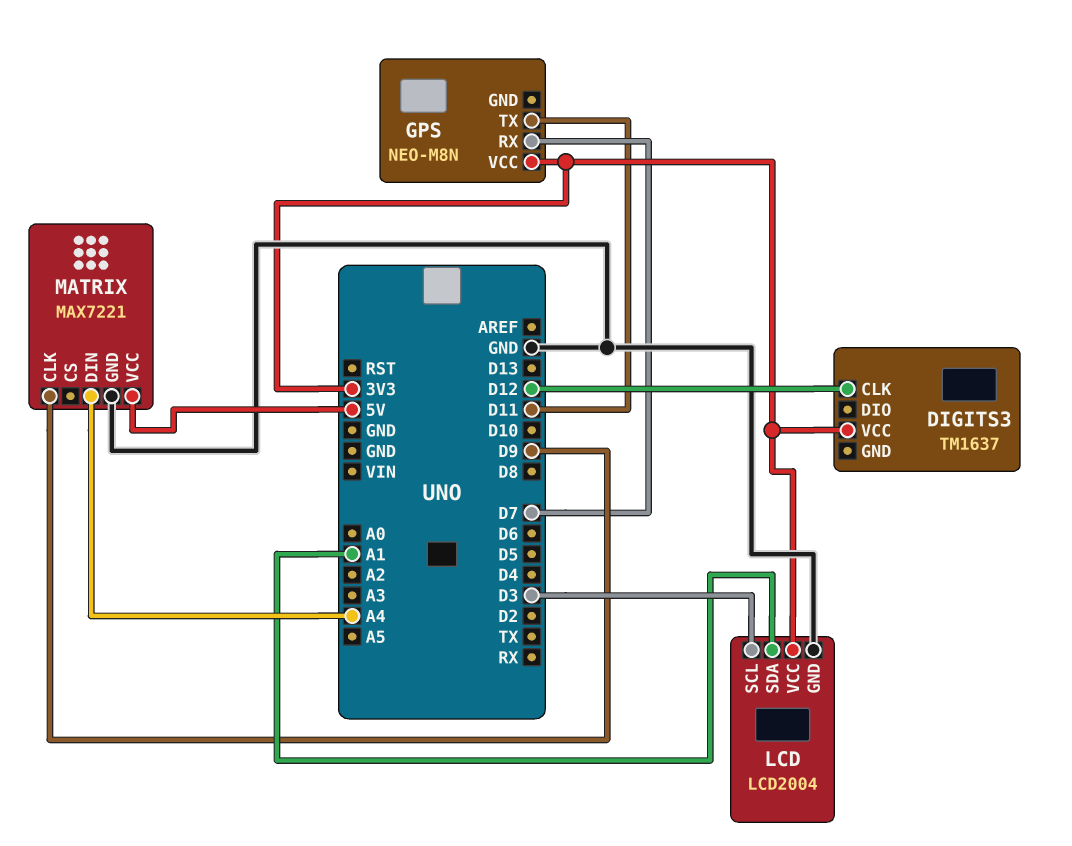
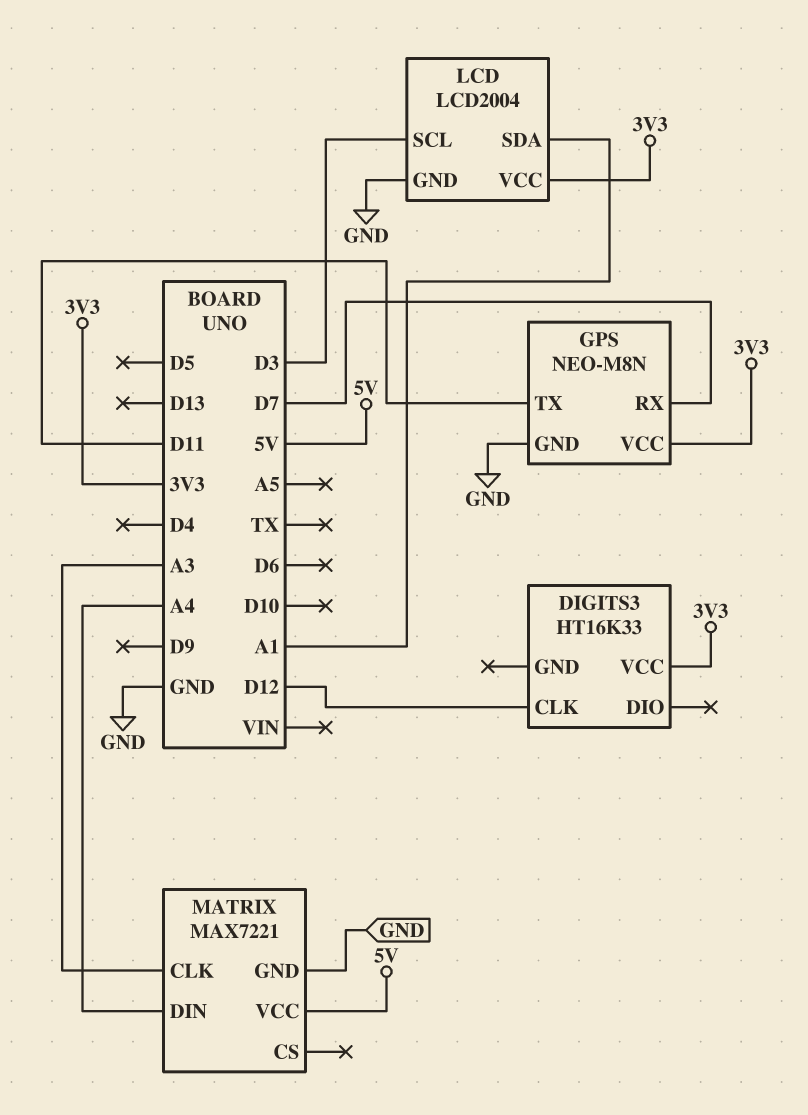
DIGITS3: TM1637 -> HT16K33
GPS pin GND: none -> GND
MATRIX pin CLK: D9 -> A3

